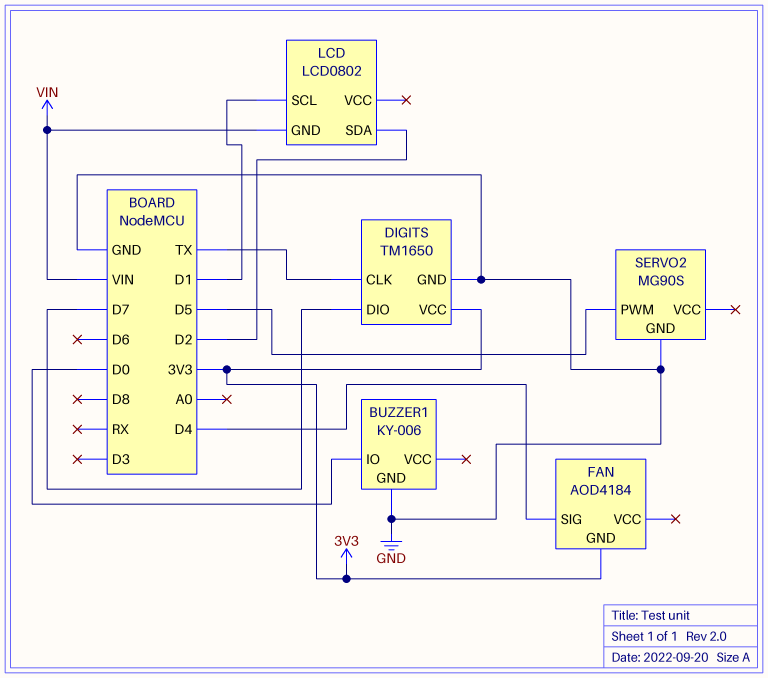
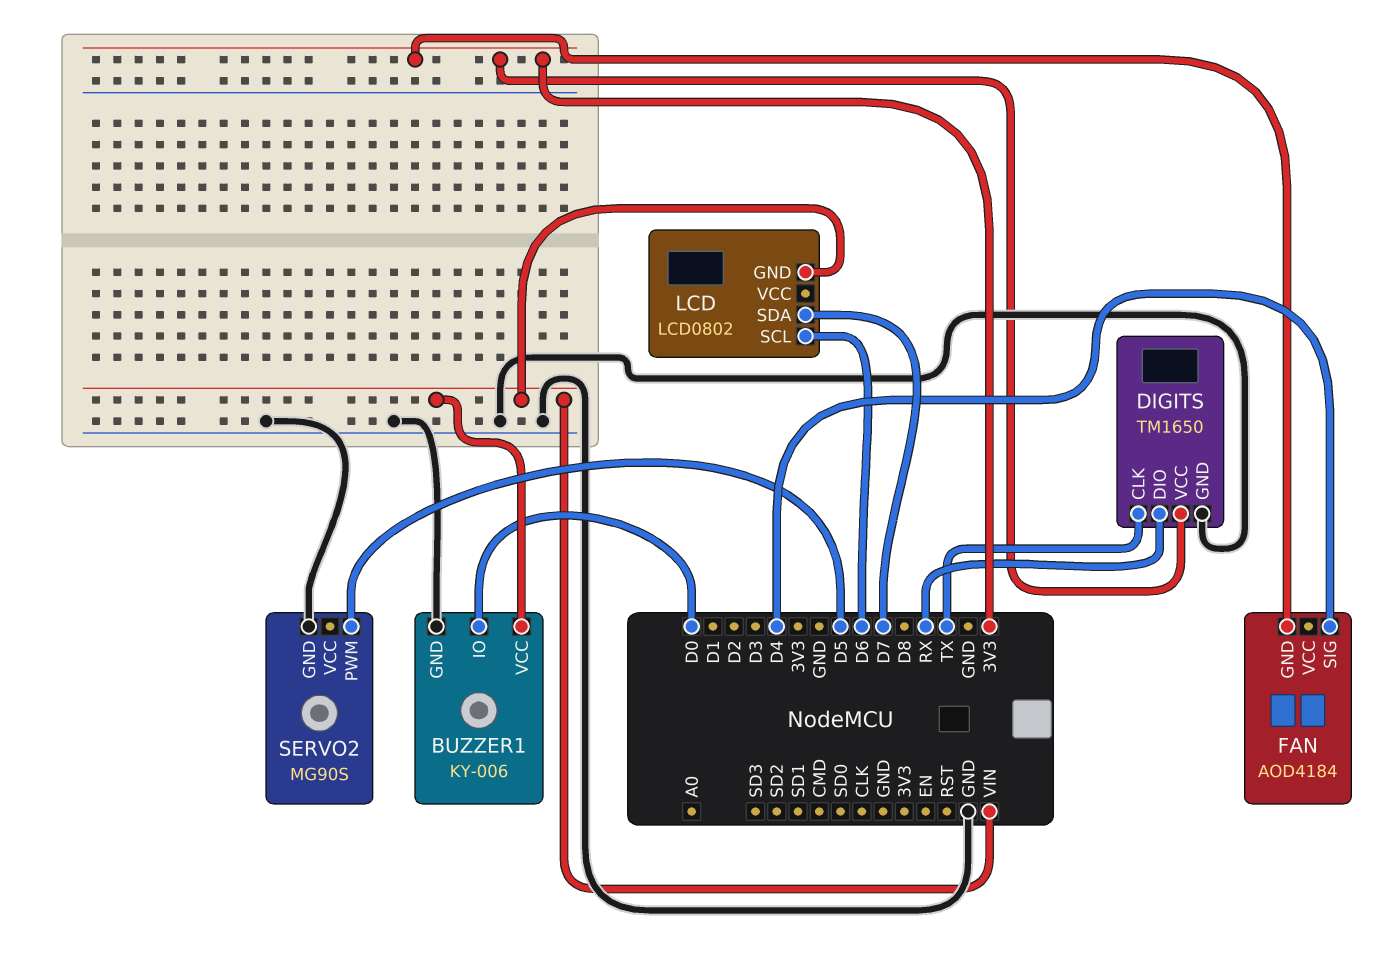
BUZZER1 pin VCC: none -> VIN
DIGITS pin DIO: D7 -> RX
LCD pin SCL: D1 -> D6
LCD pin SDA: D2 -> D7

